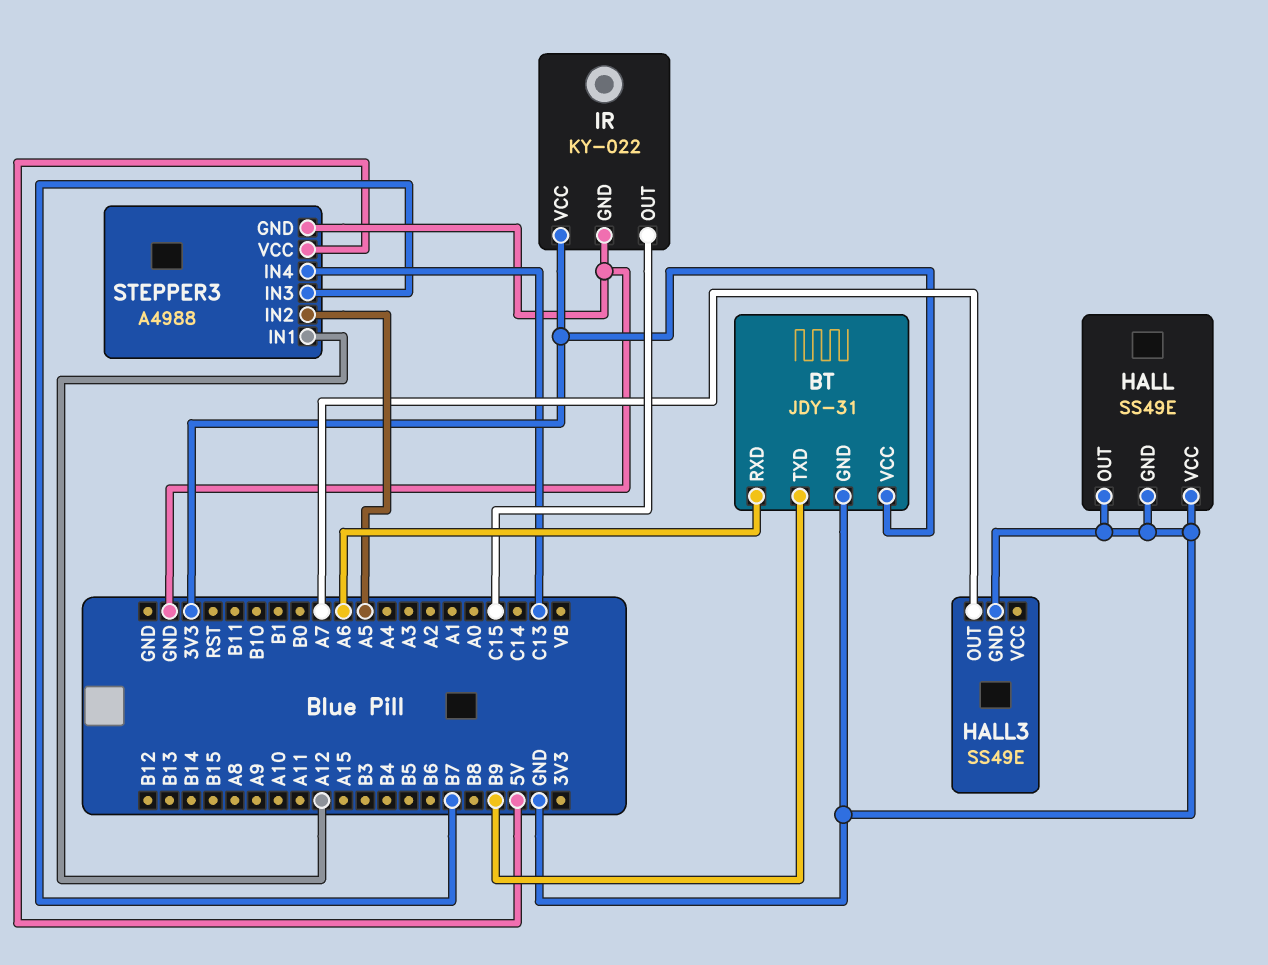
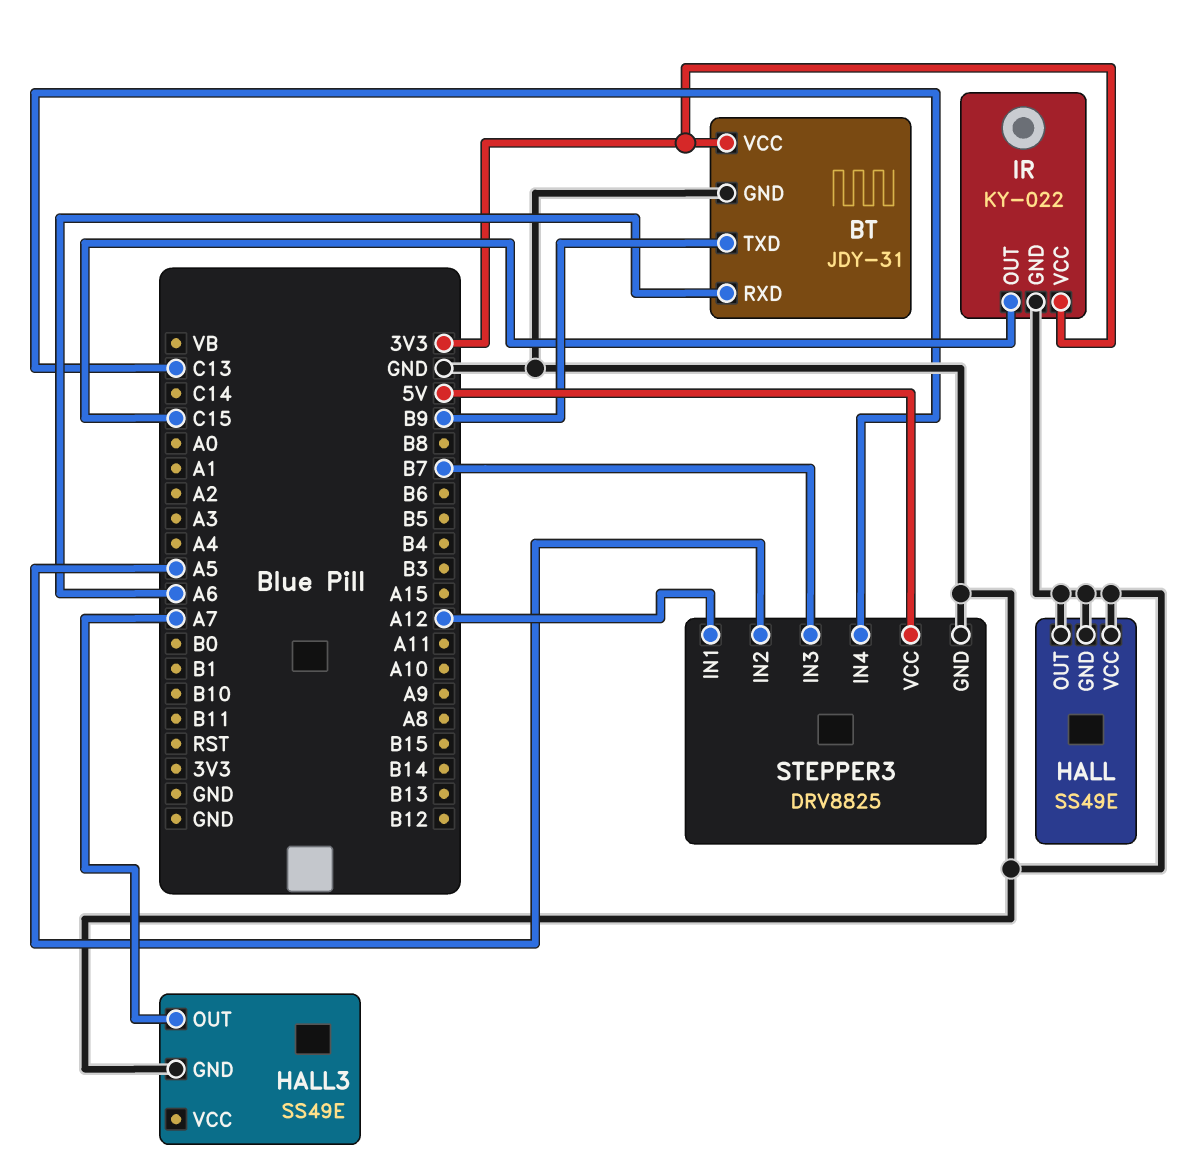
STEPPER3: A4988 -> DRV8825

